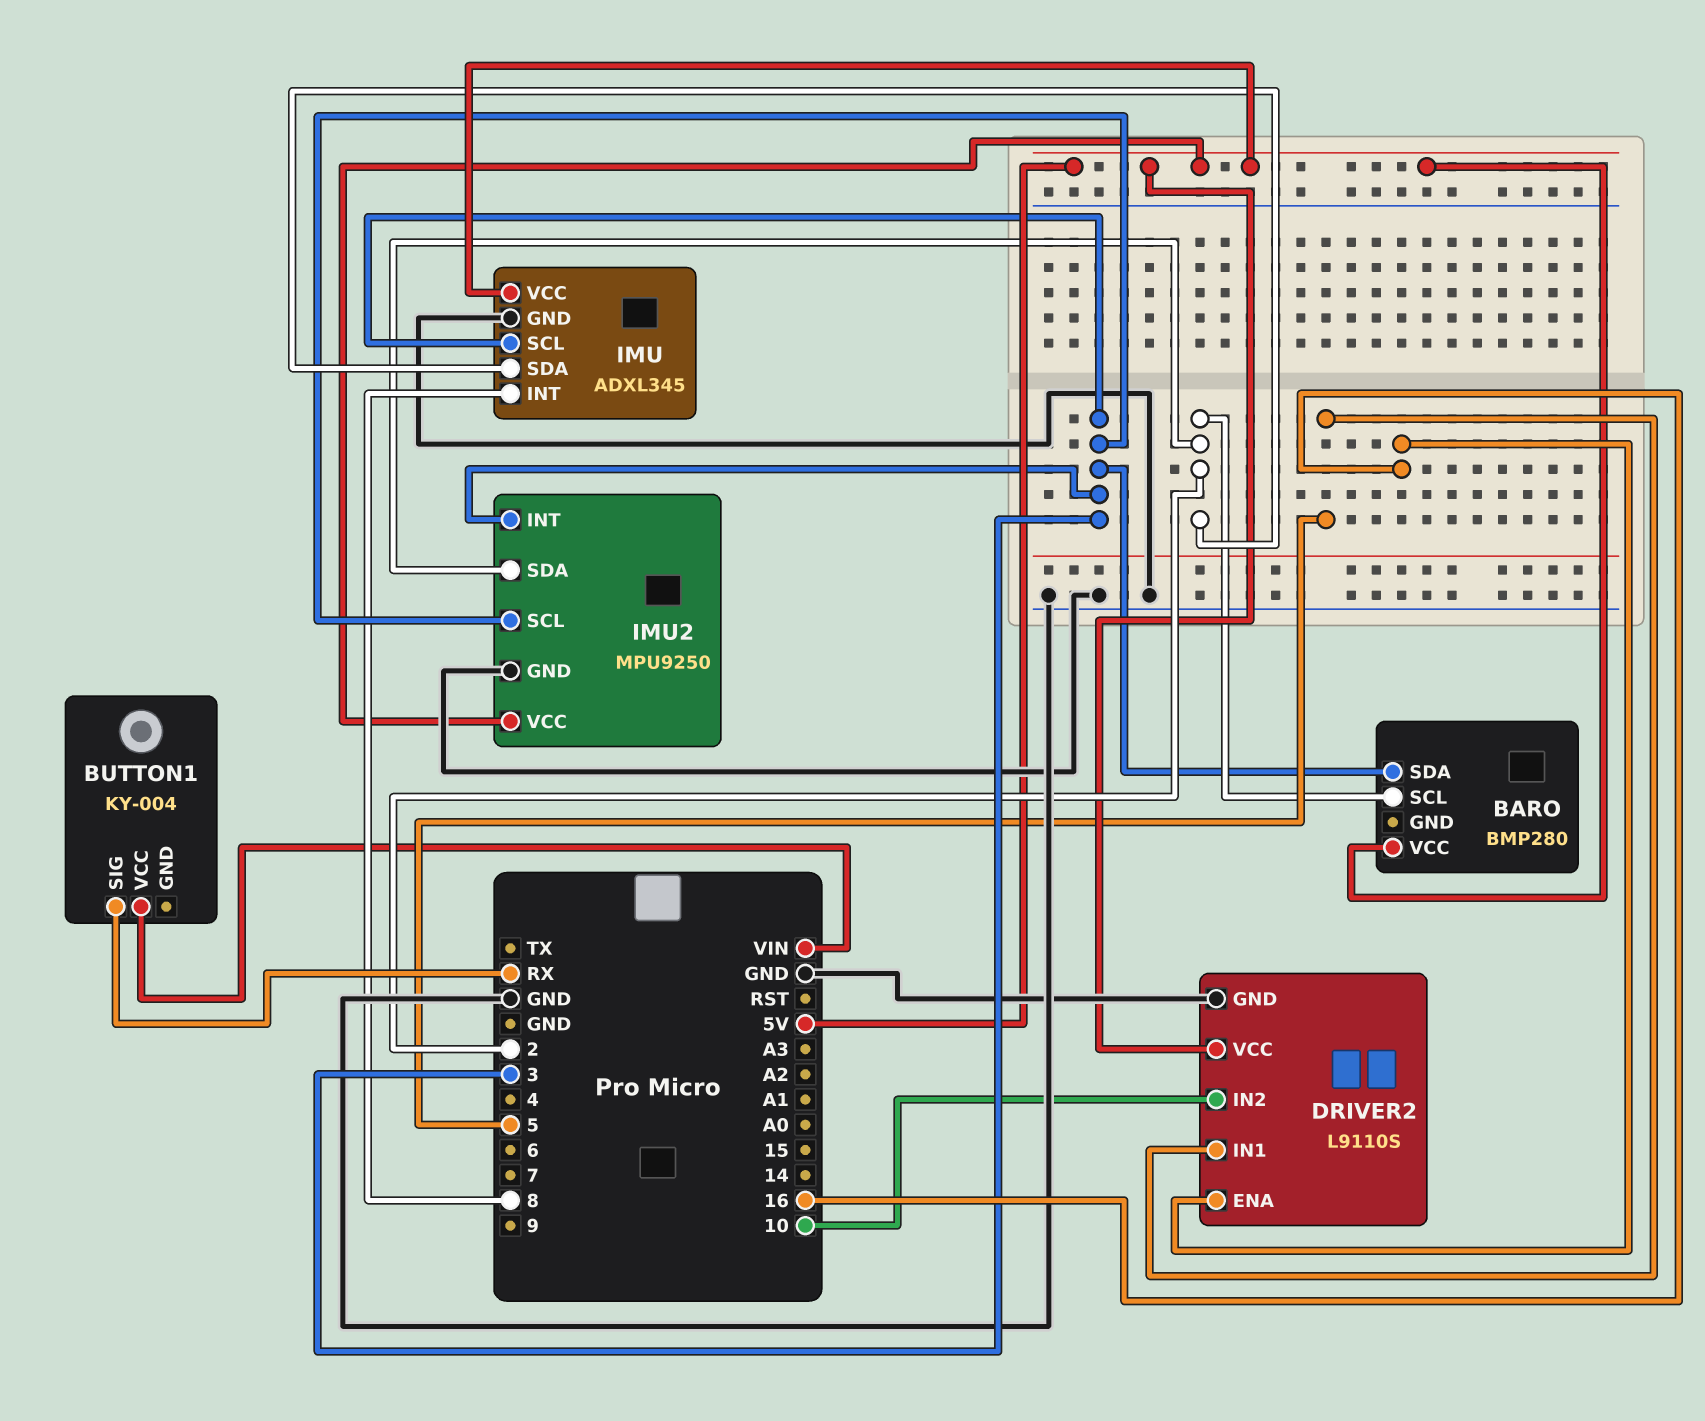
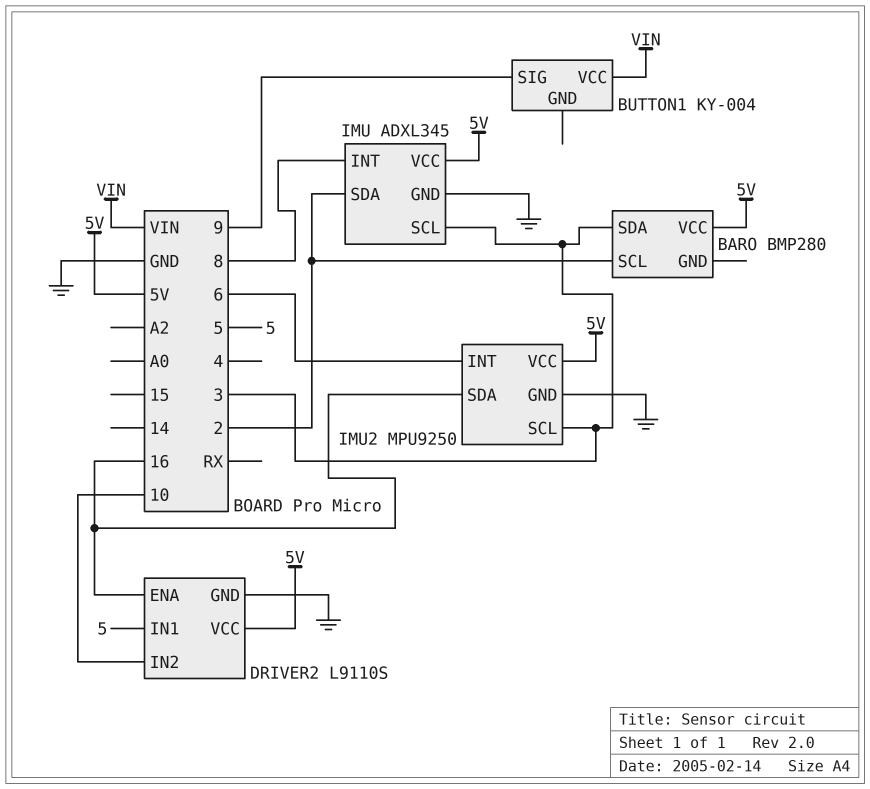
BUTTON1 pin SIG: RX -> 9
IMU2 pin INT: 3 -> 6
IMU2 pin SDA: 2 -> 16

